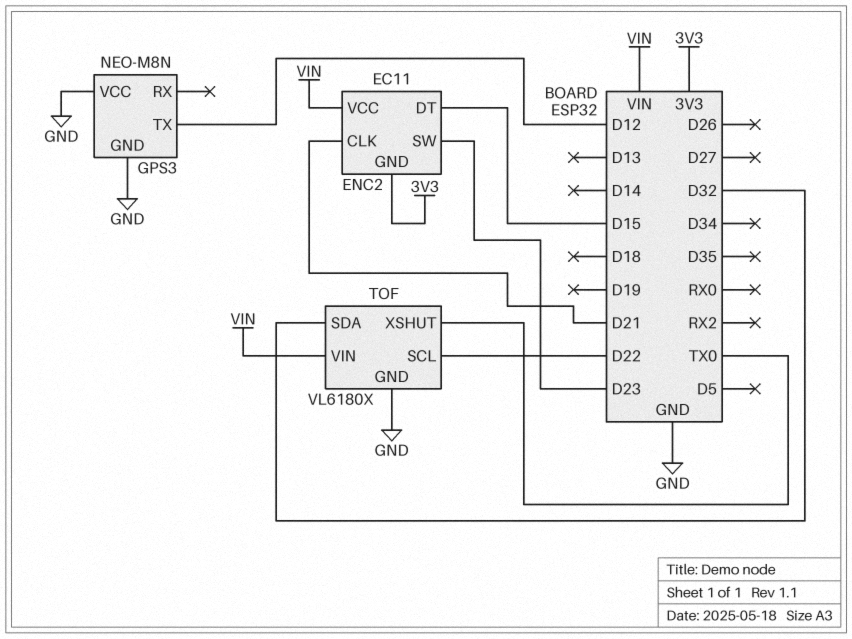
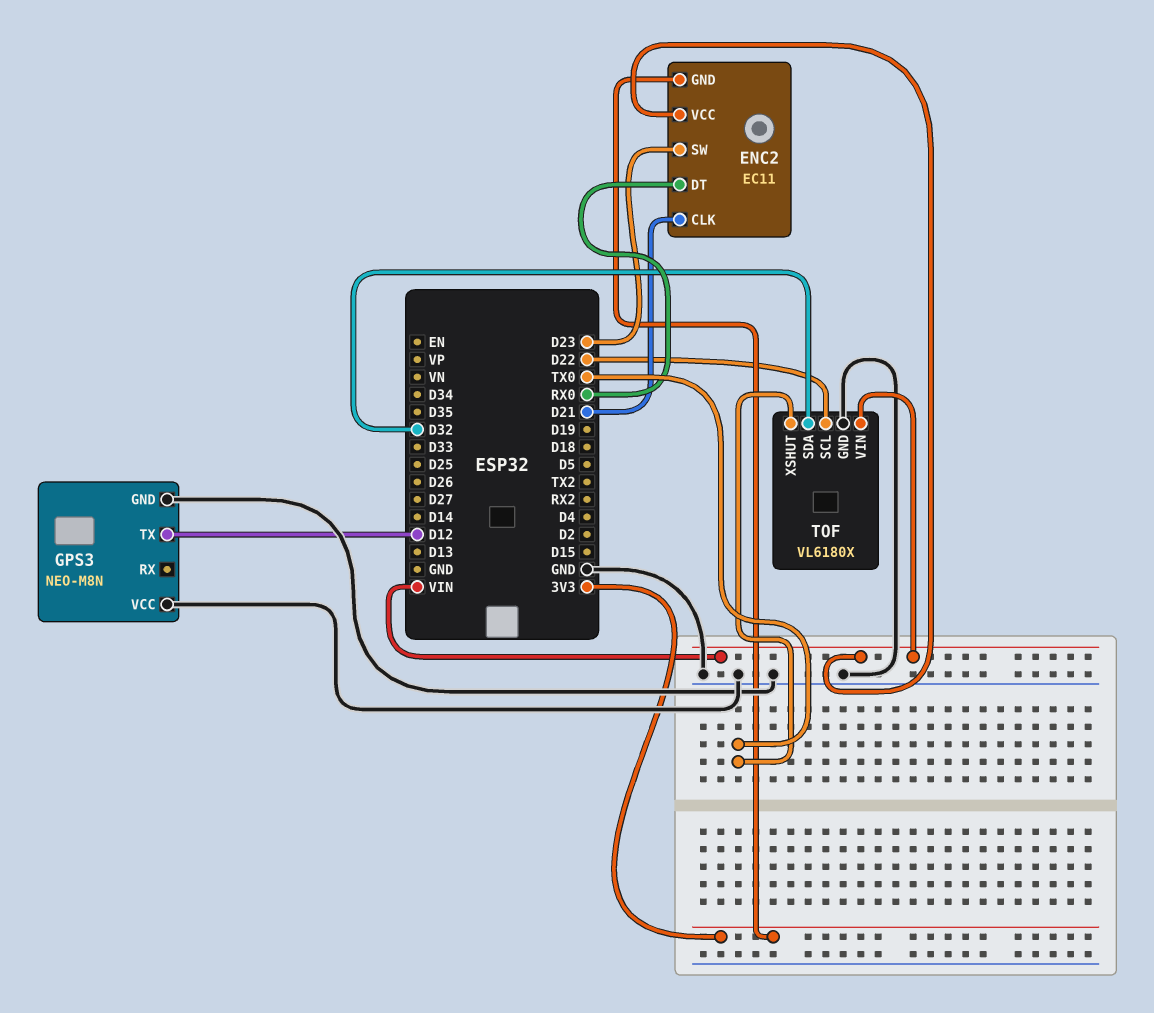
ENC2 pin DT: D15 -> RX0

